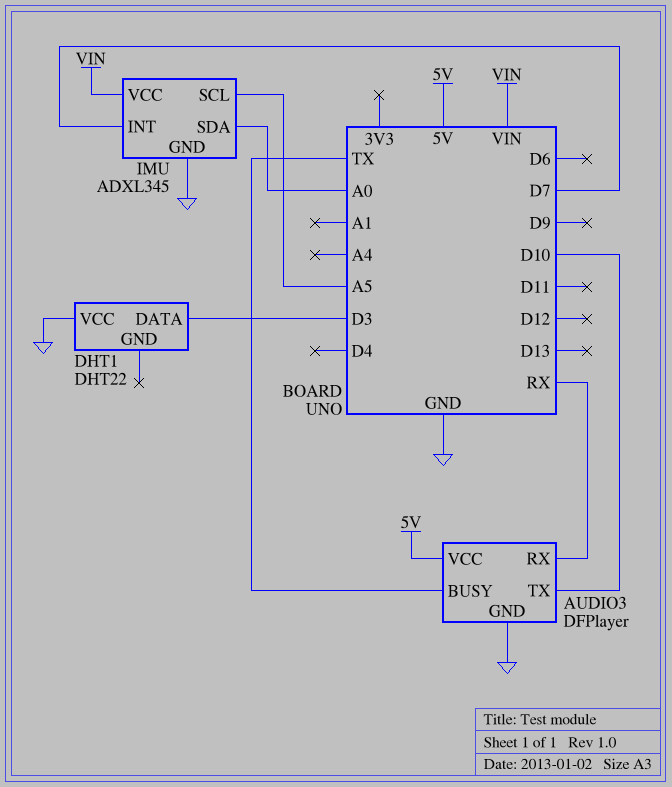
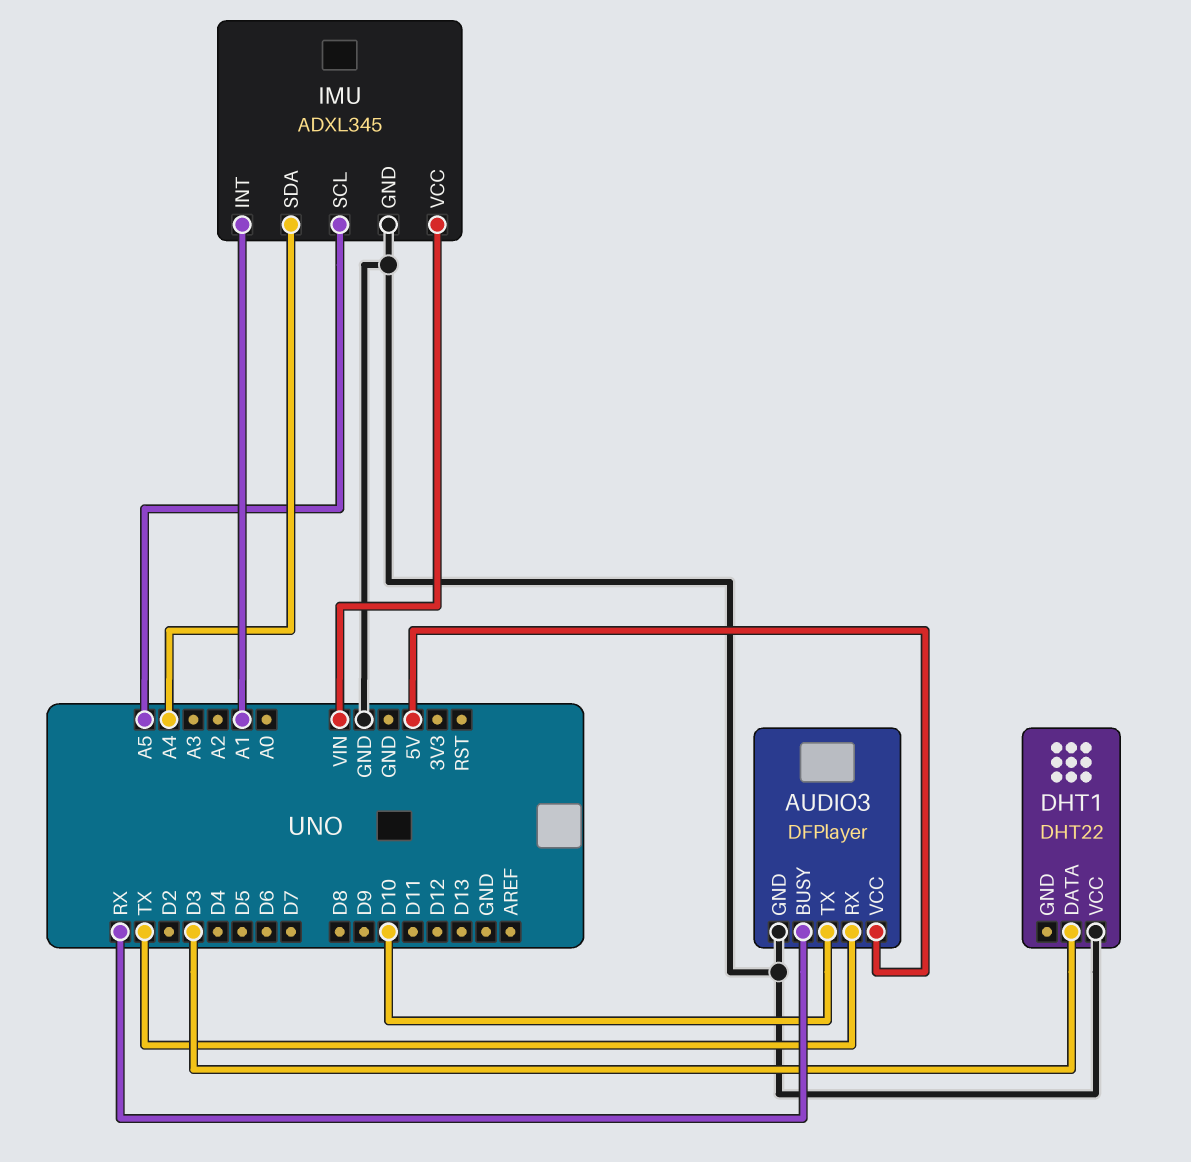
AUDIO3 pin BUSY: TX -> RX
AUDIO3 pin RX: RX -> TX
IMU pin INT: D7 -> A1
IMU pin SDA: A0 -> A4

